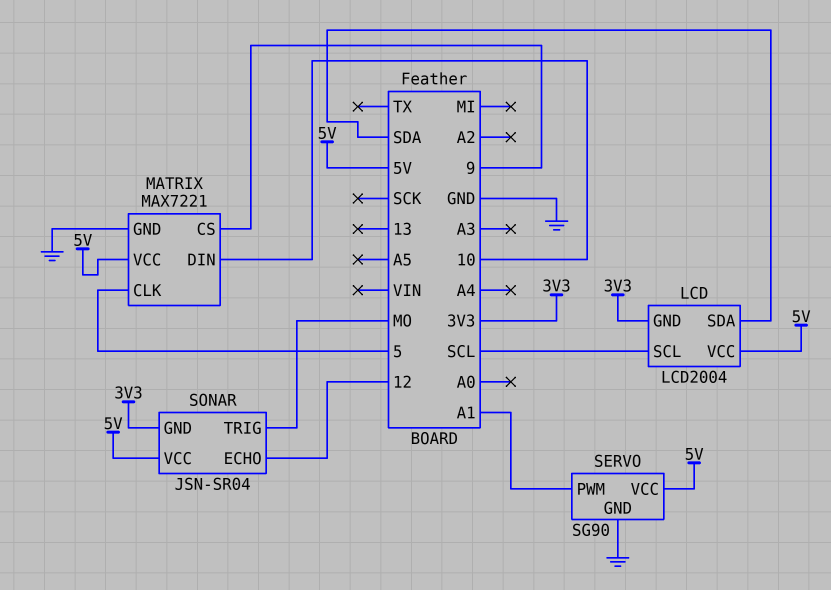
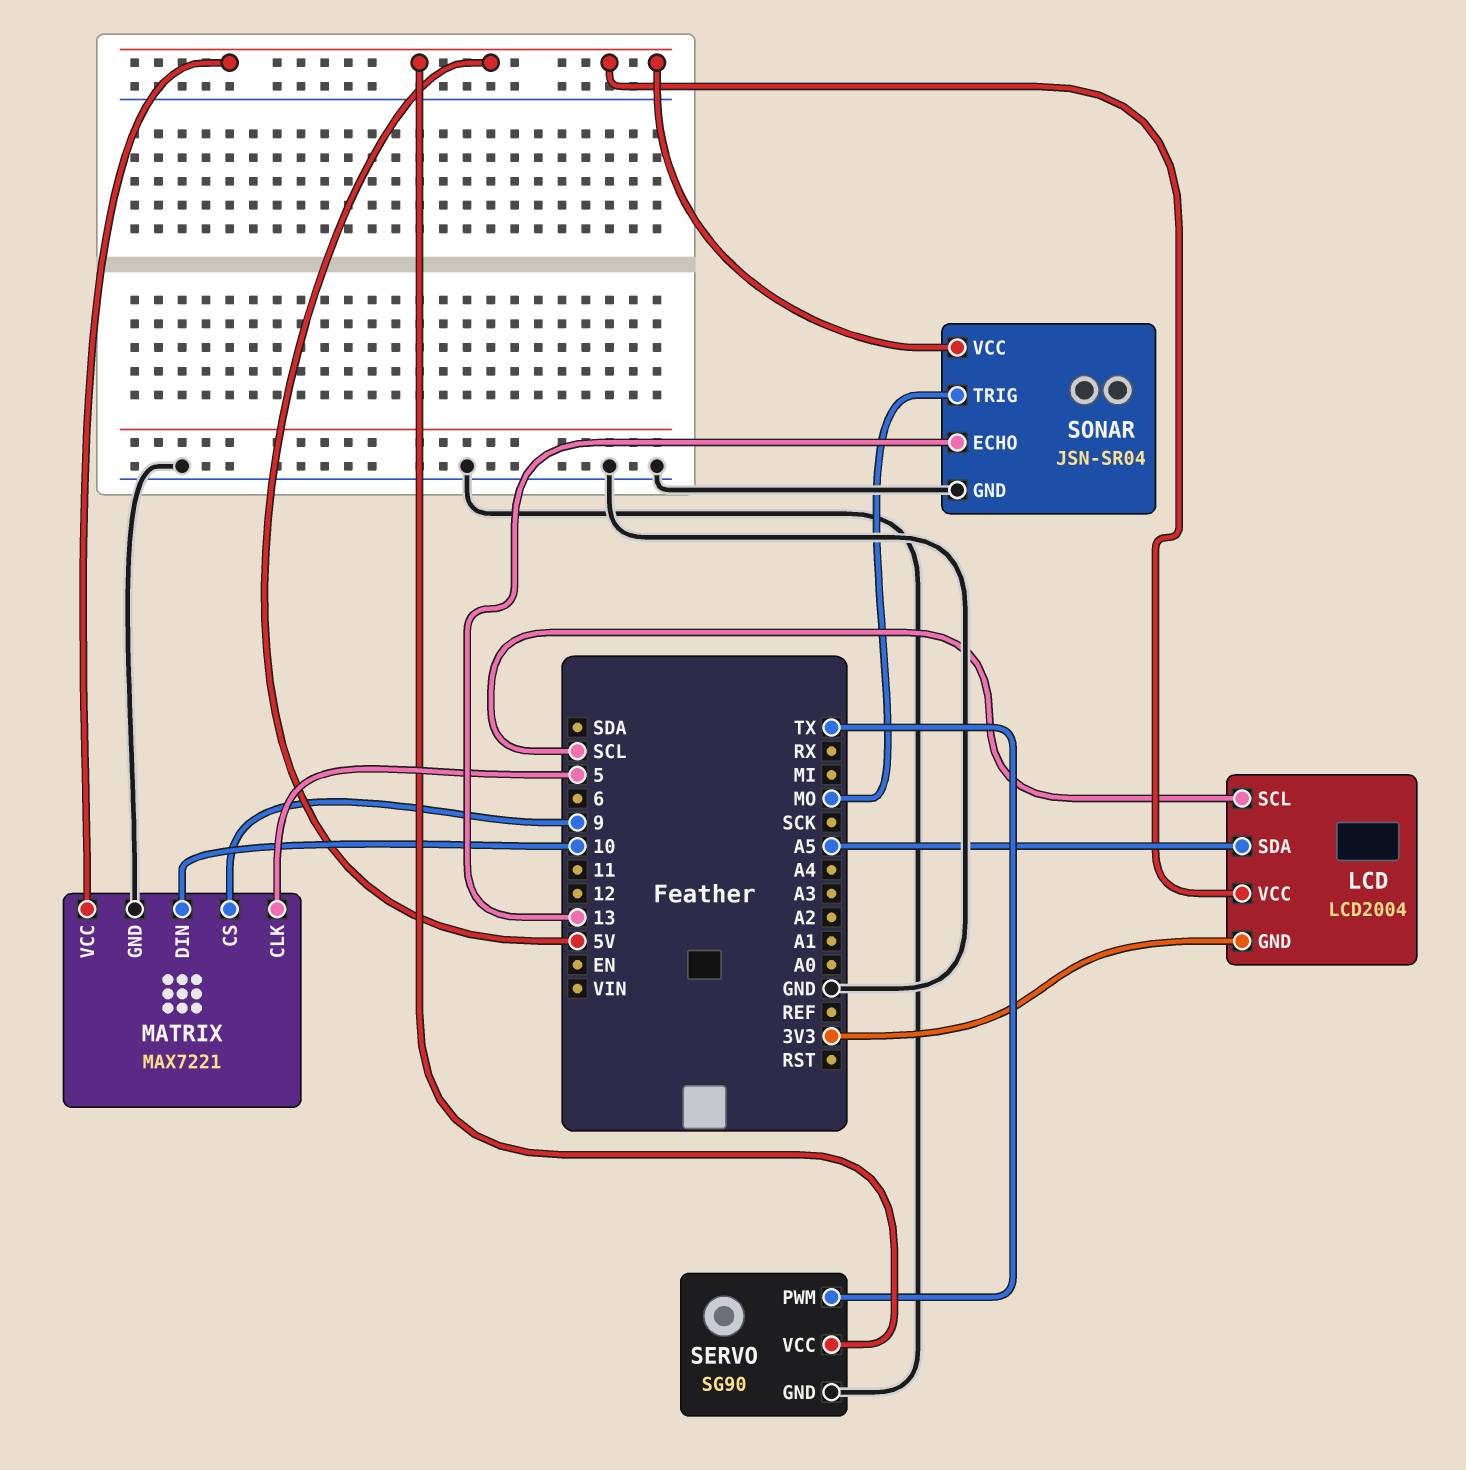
LCD pin SDA: SDA -> A5
SERVO pin PWM: A1 -> TX
SONAR pin ECHO: 12 -> 13
SONAR pin GND: 3V3 -> GND

